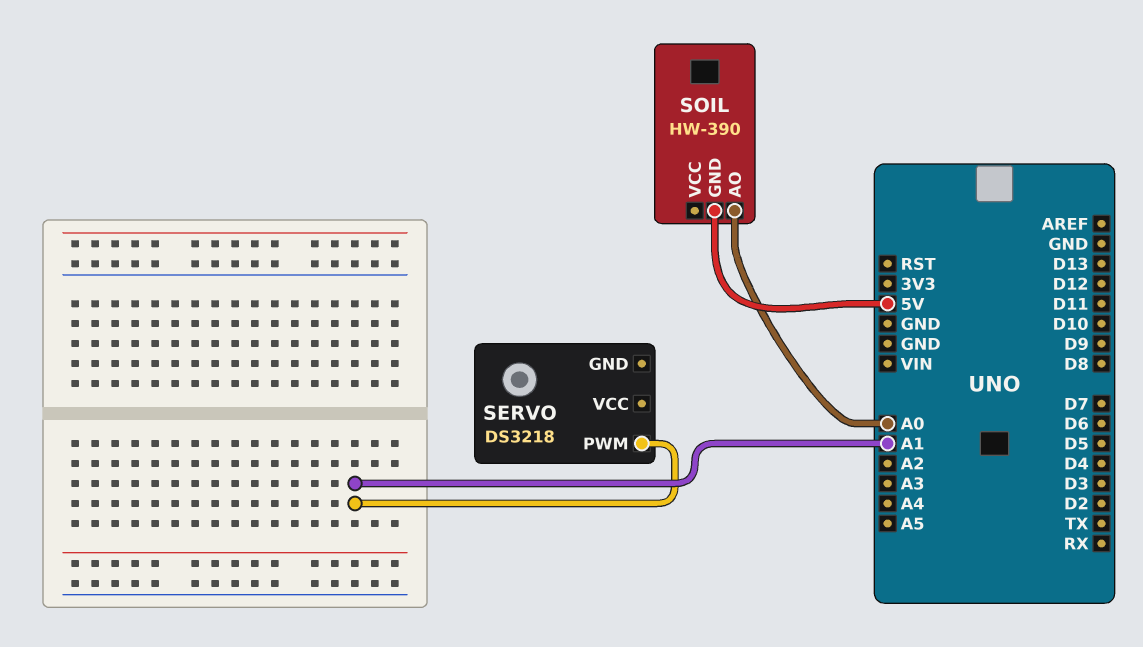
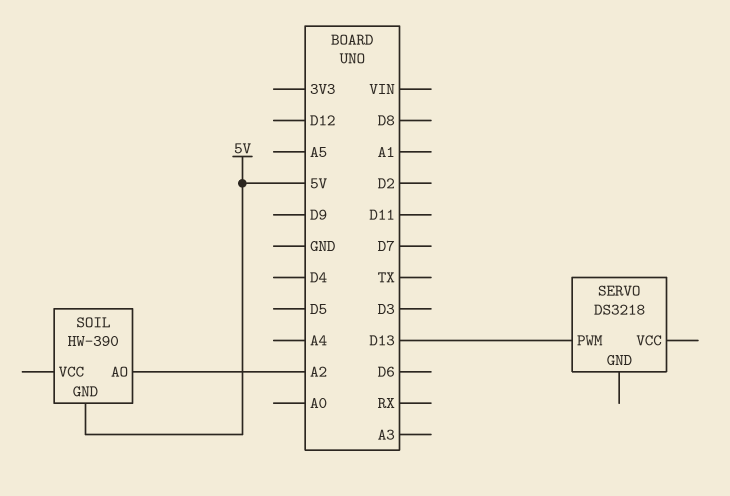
SERVO pin PWM: A1 -> D13
SOIL pin AO: A0 -> A2

